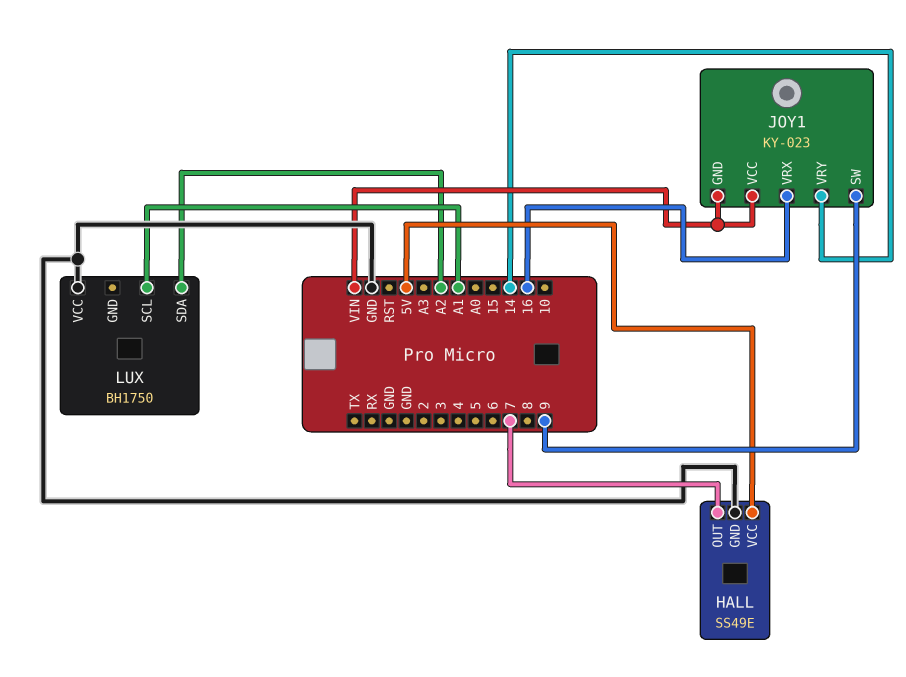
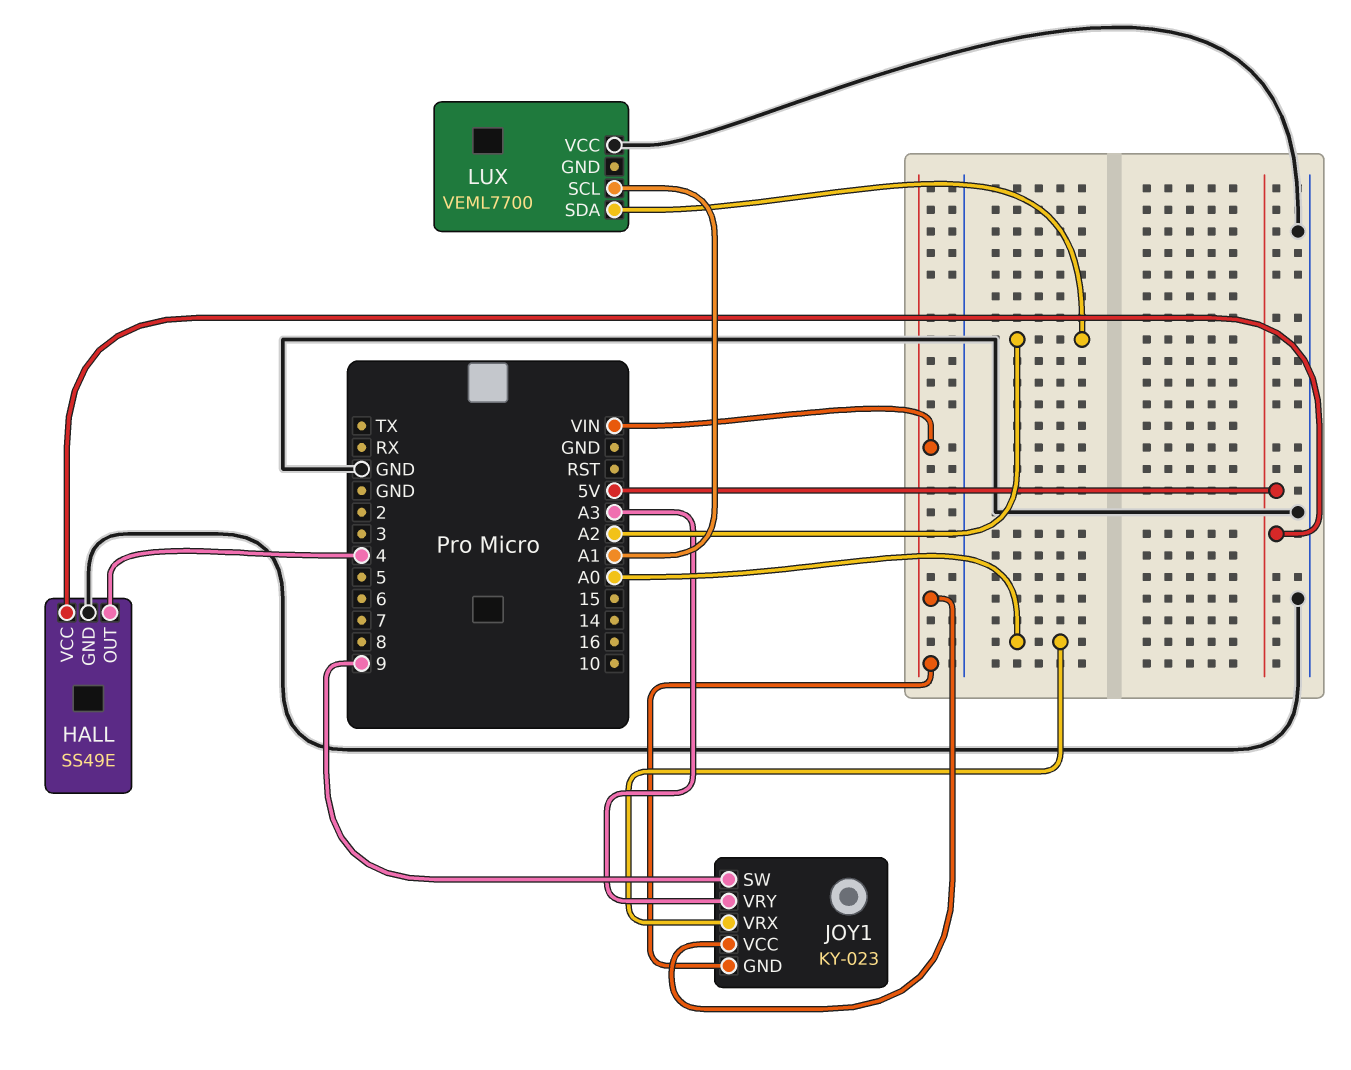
HALL pin OUT: 7 -> 4
JOY1 pin VRX: 16 -> A0
JOY1 pin VRY: 14 -> A3
LUX: BH1750 -> VEML7700

